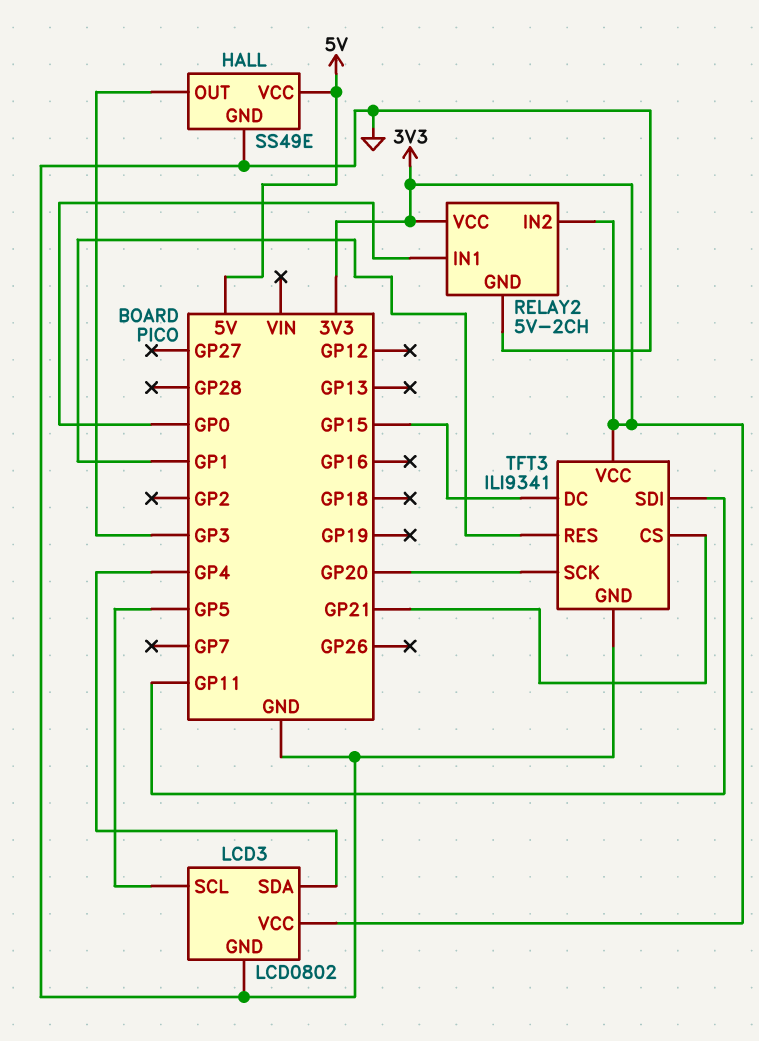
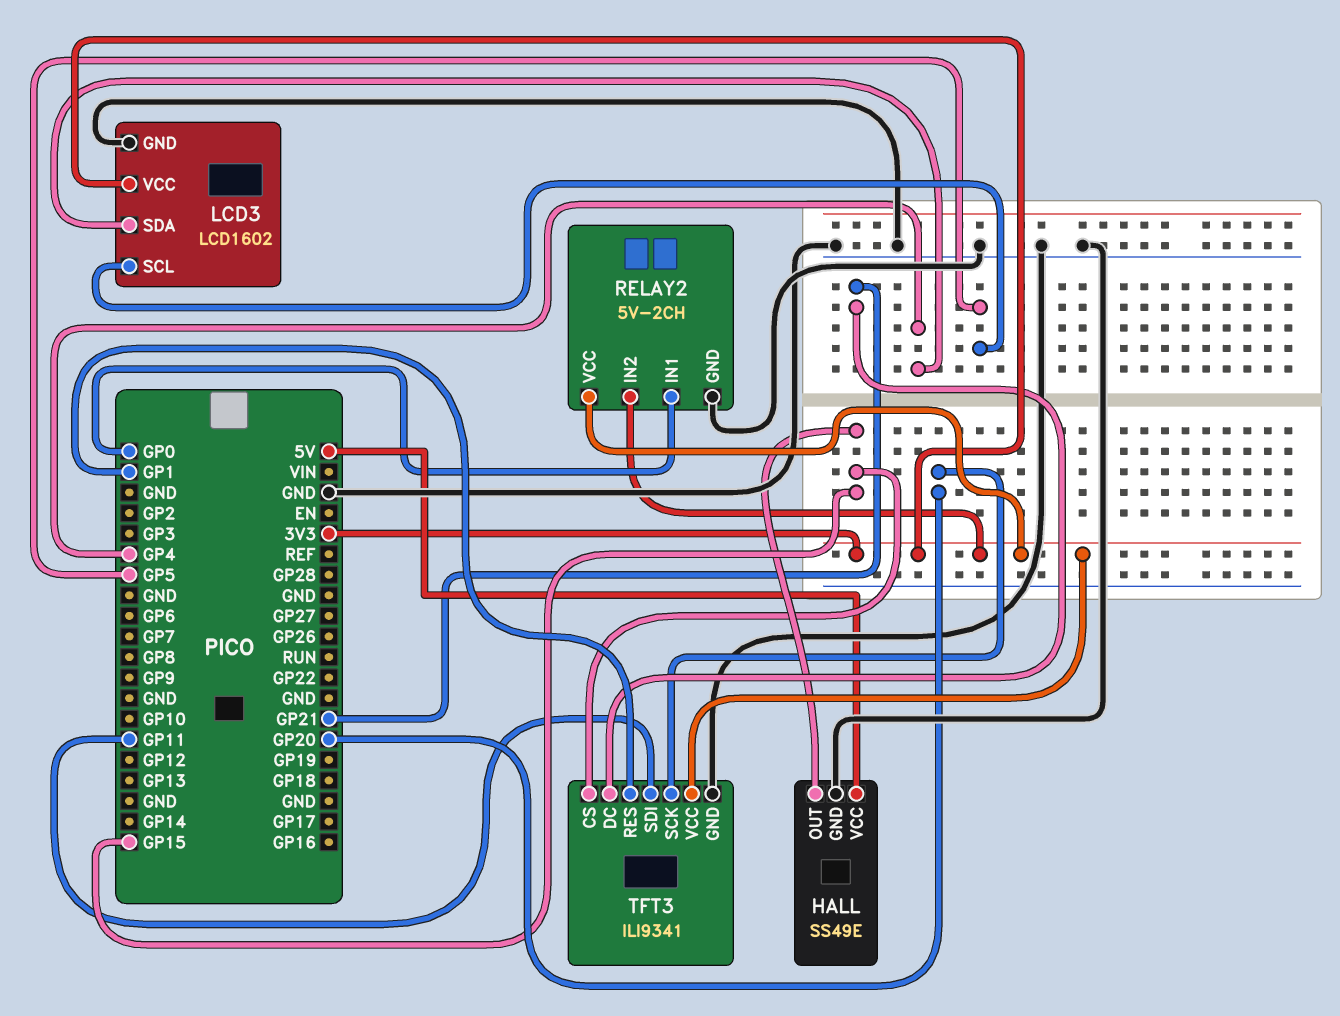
HALL pin OUT: GP3 -> GP15
LCD3: LCD0802 -> LCD1602
TFT3 pin CS: GP21 -> GP15
TFT3 pin DC: GP15 -> GP21

